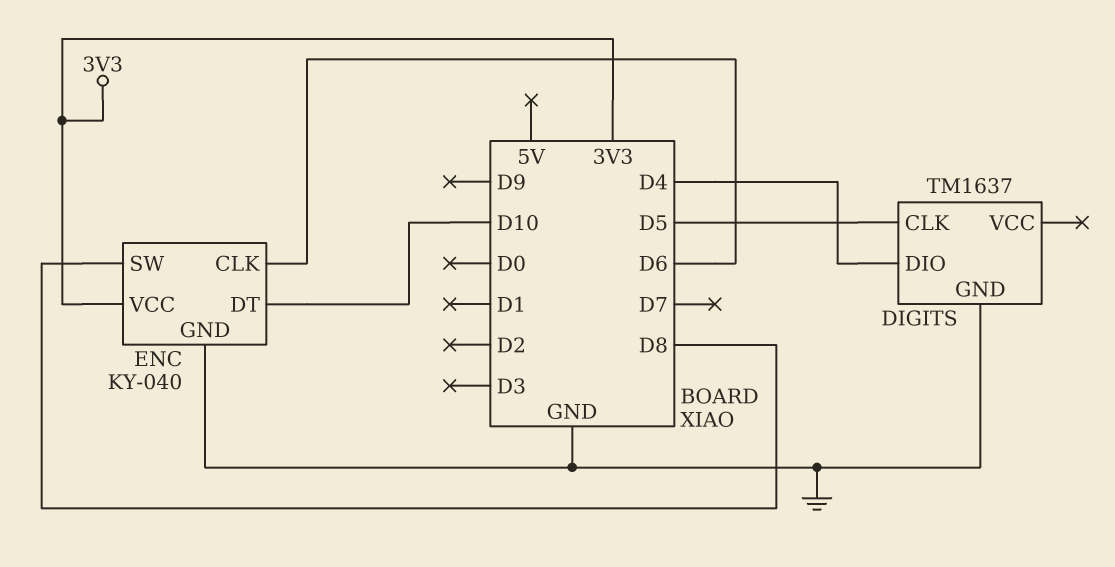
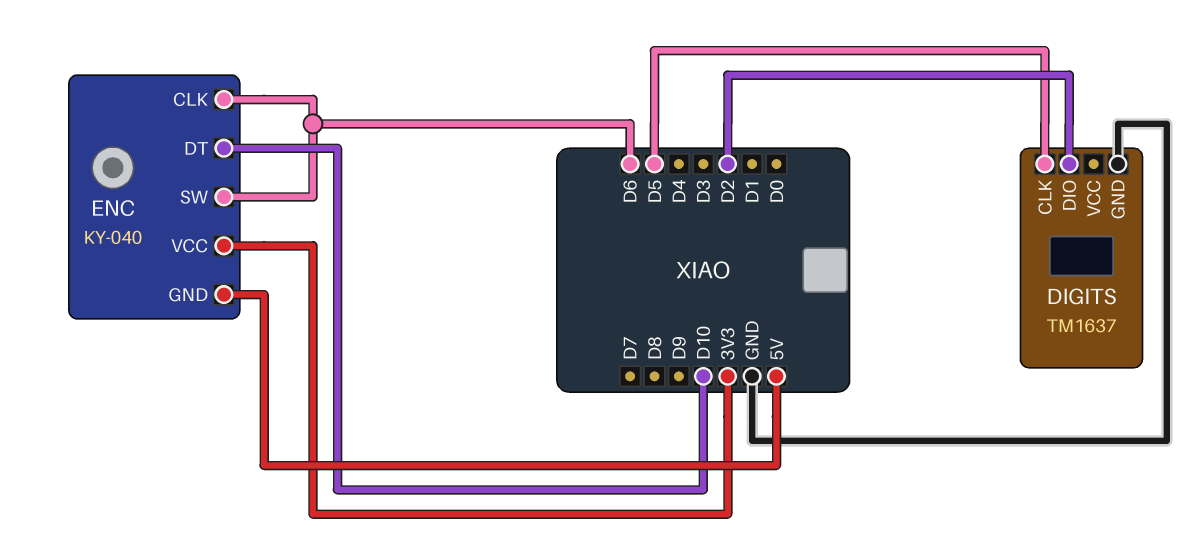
DIGITS pin DIO: D4 -> D2
ENC pin GND: GND -> 5V
ENC pin SW: D8 -> D6

